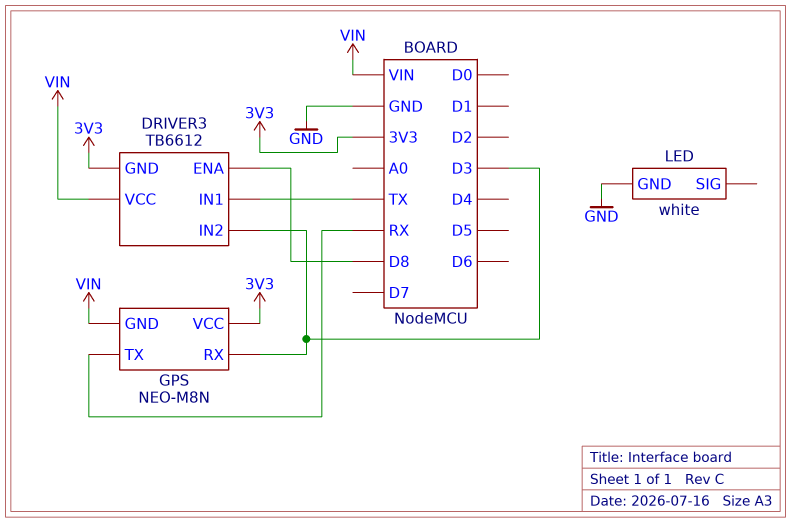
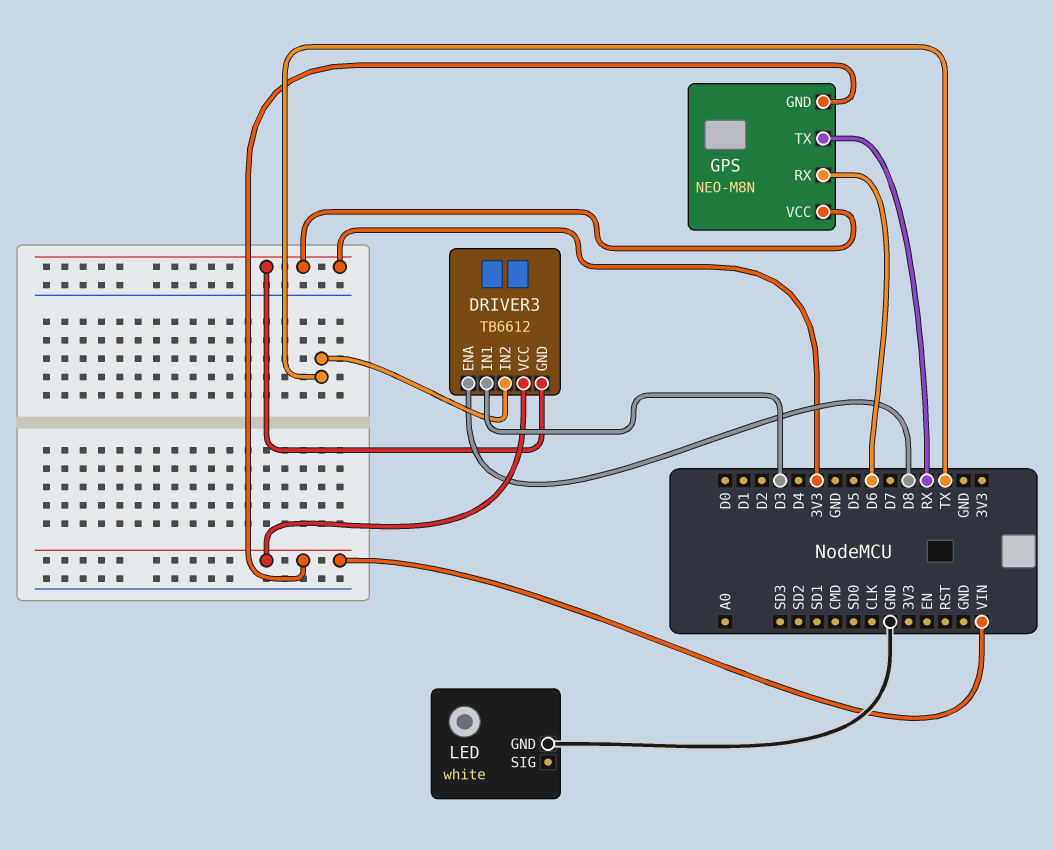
DRIVER3 pin IN1: TX -> D3
DRIVER3 pin IN2: D3 -> TX
GPS pin RX: D3 -> D6

